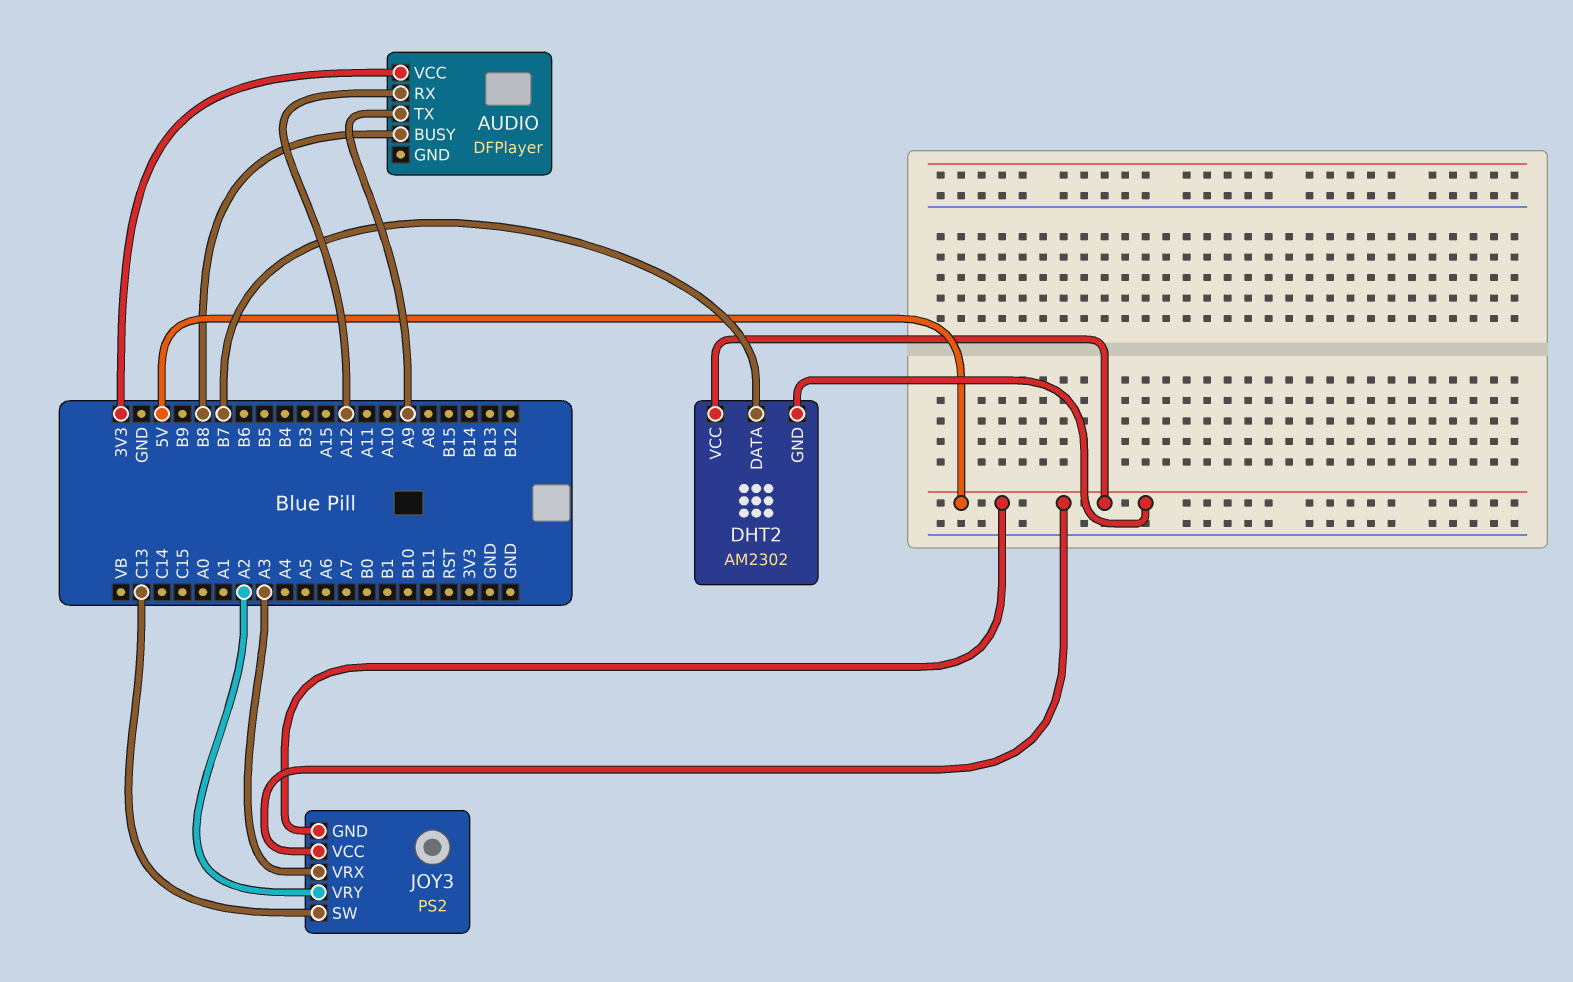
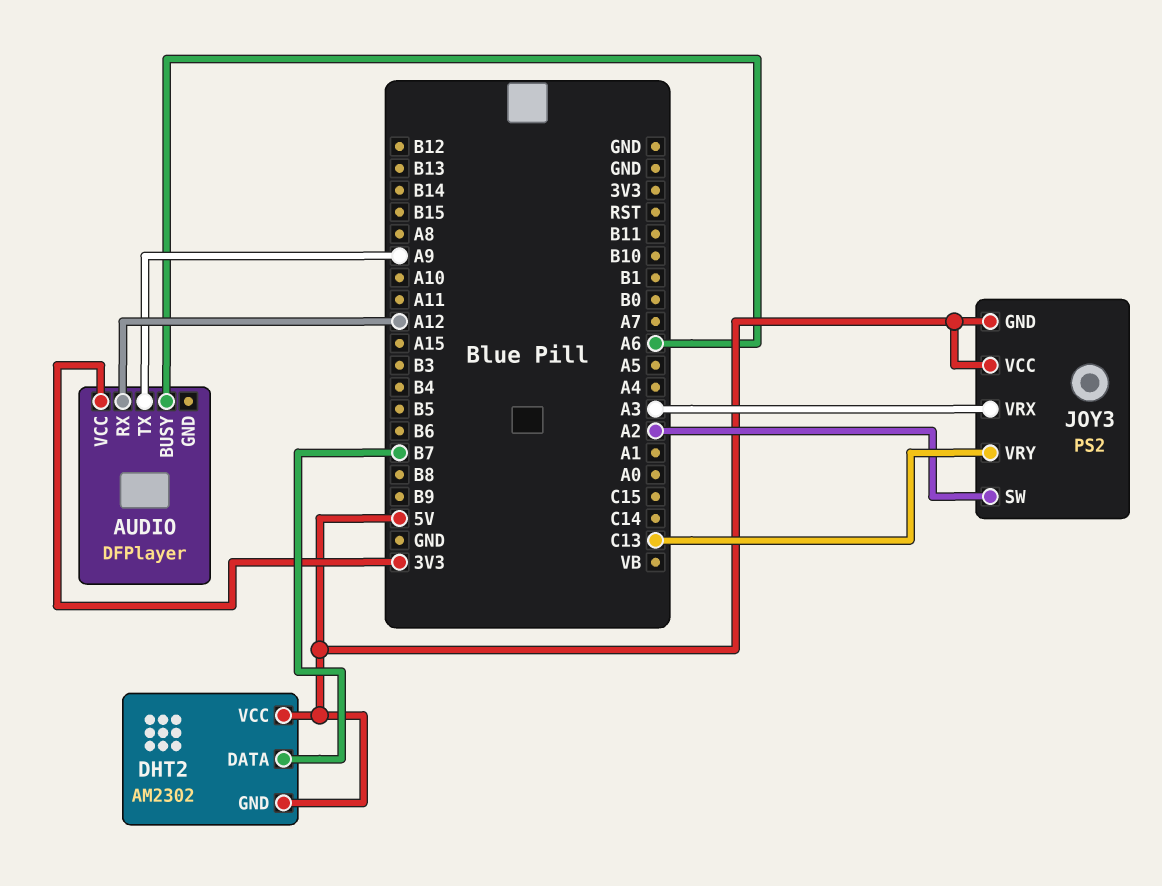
AUDIO pin BUSY: B8 -> A6
JOY3 pin SW: C13 -> A2
JOY3 pin VRY: A2 -> C13

